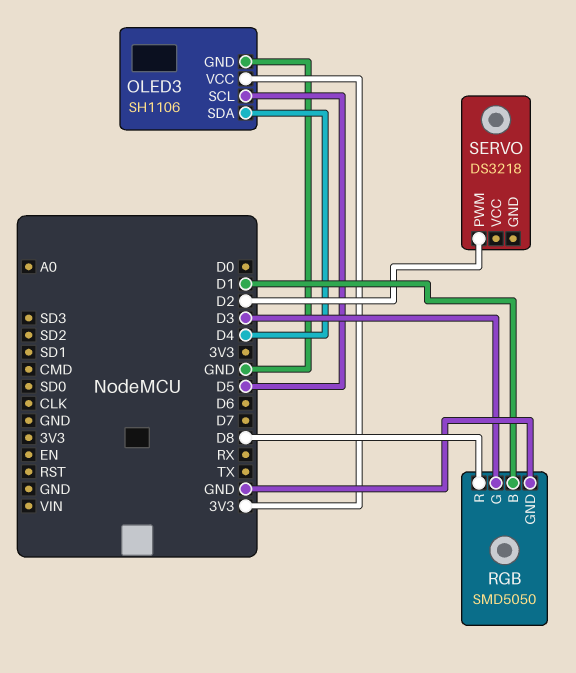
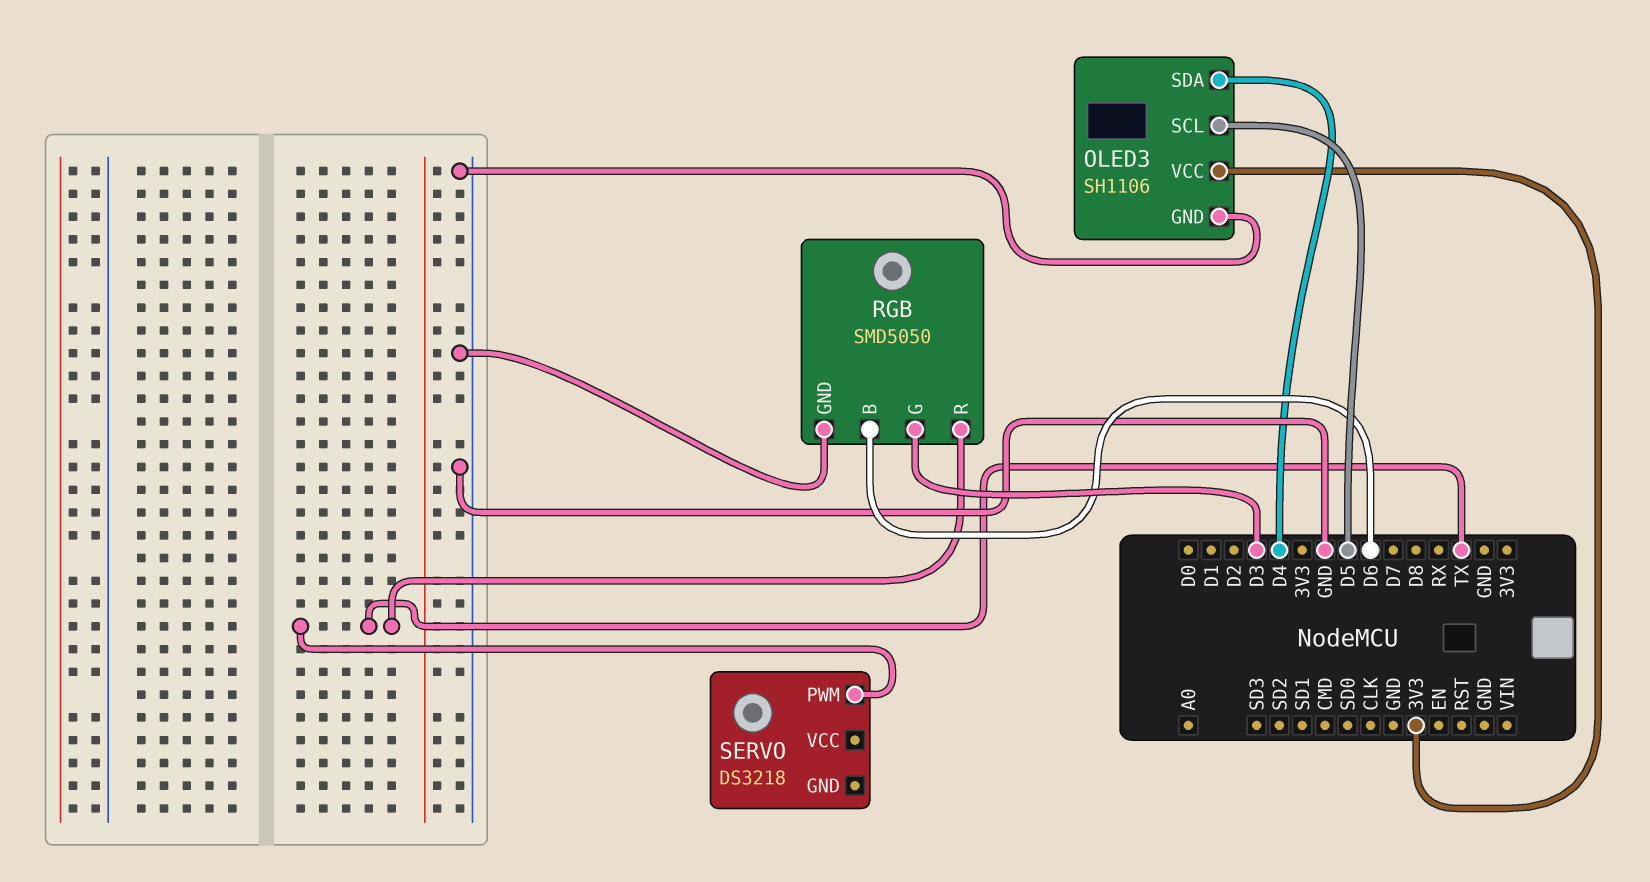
RGB pin B: D1 -> D6
RGB pin R: D8 -> TX
SERVO pin PWM: D2 -> TX

